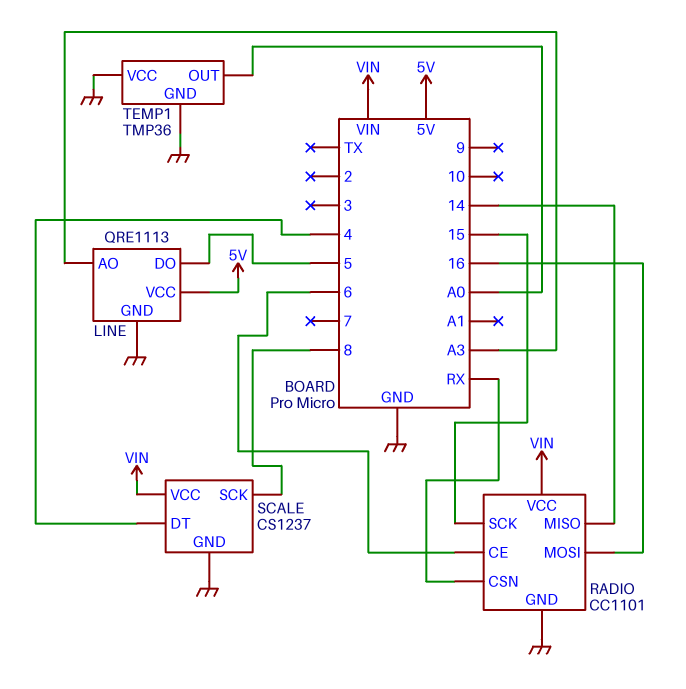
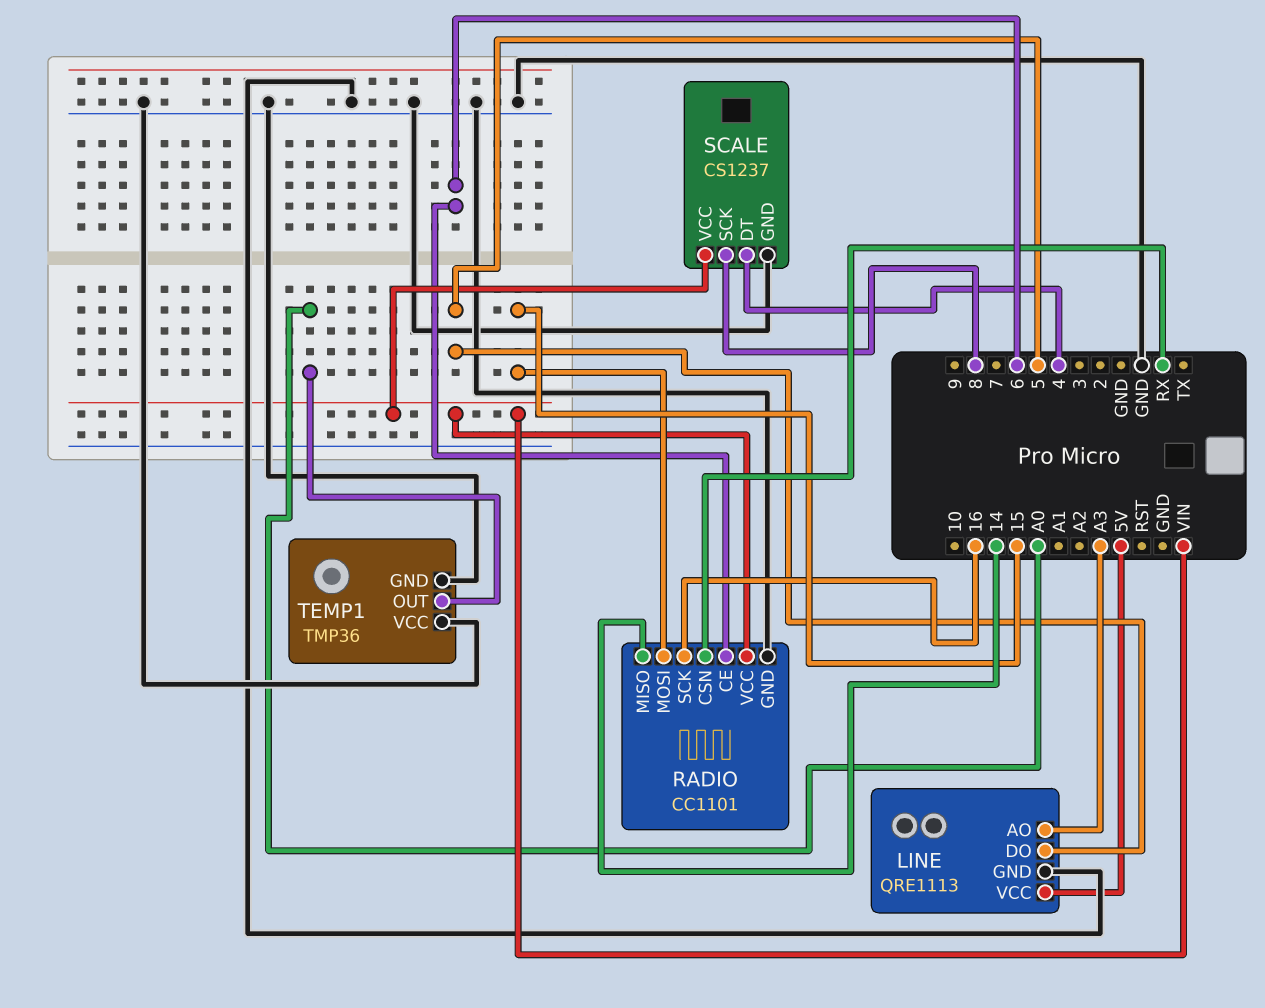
RADIO pin MOSI: 16 -> 15
RADIO pin SCK: 15 -> 16

